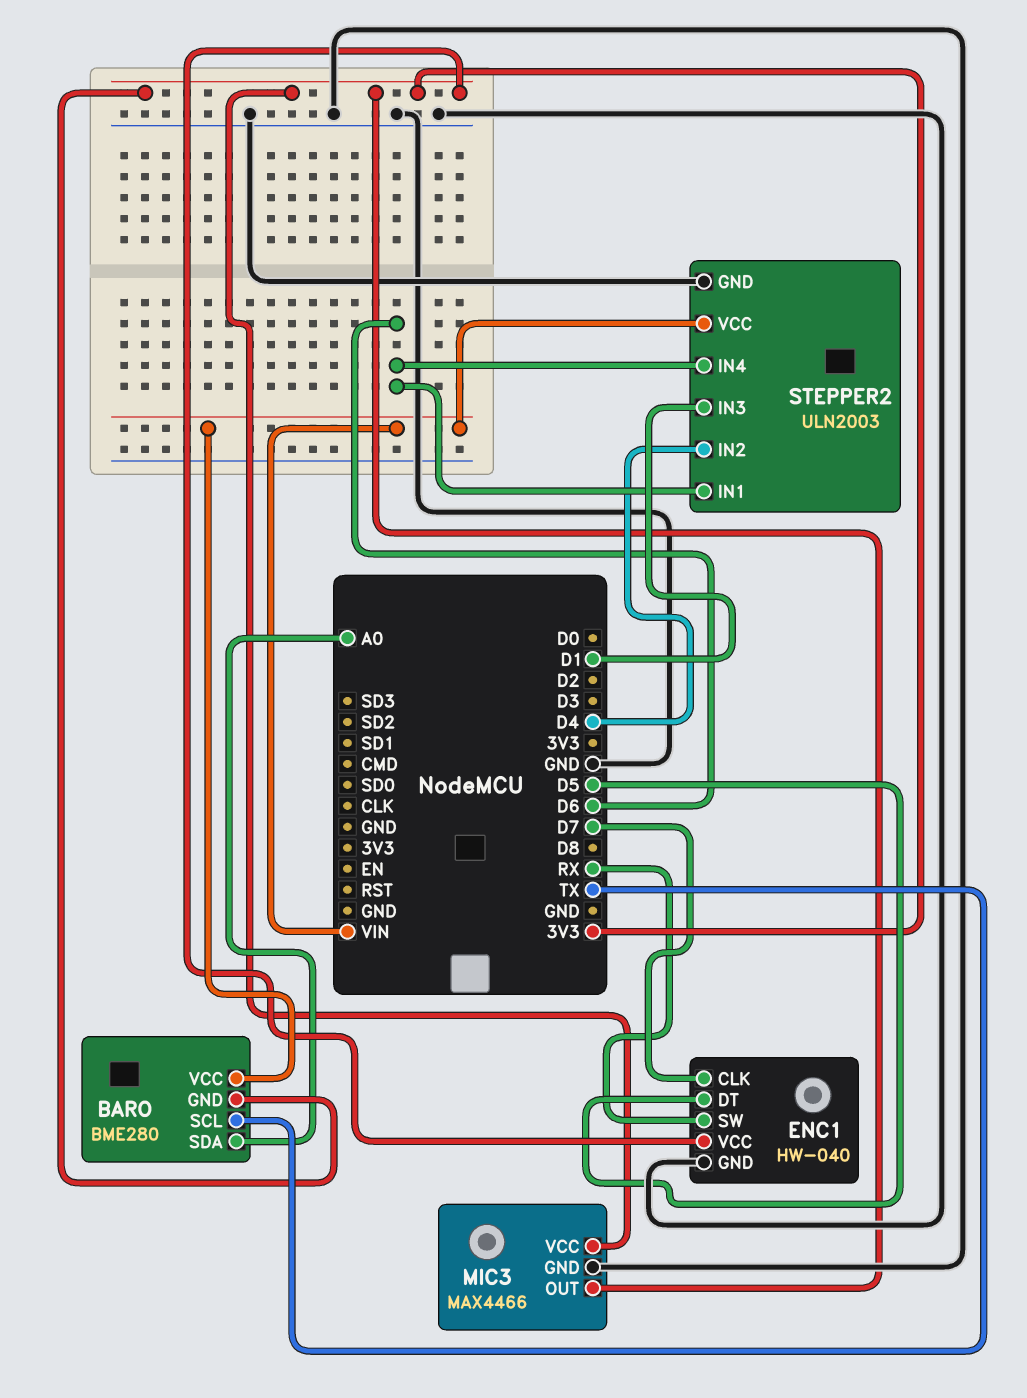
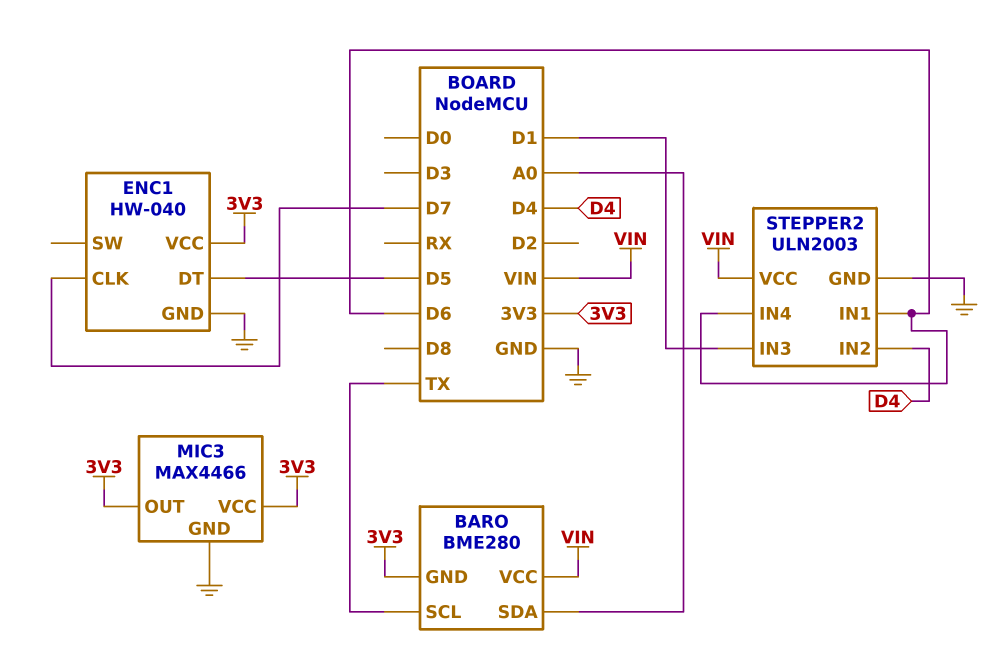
ENC1 pin SW: RX -> none

